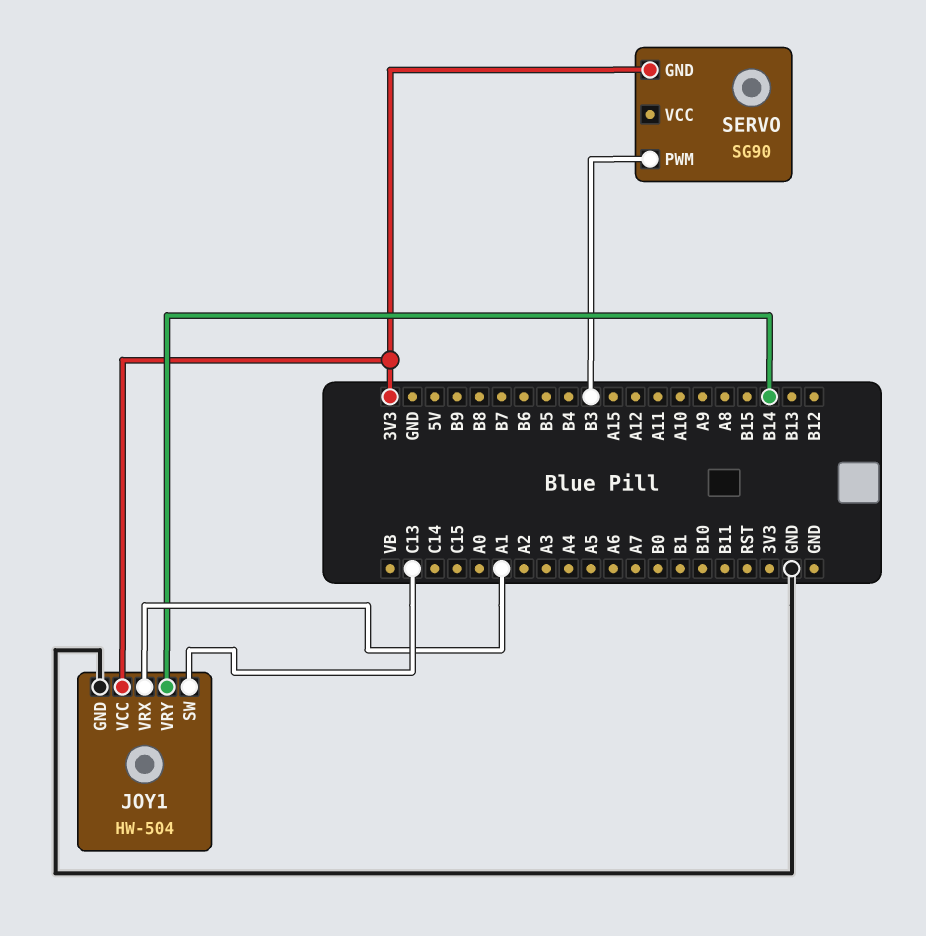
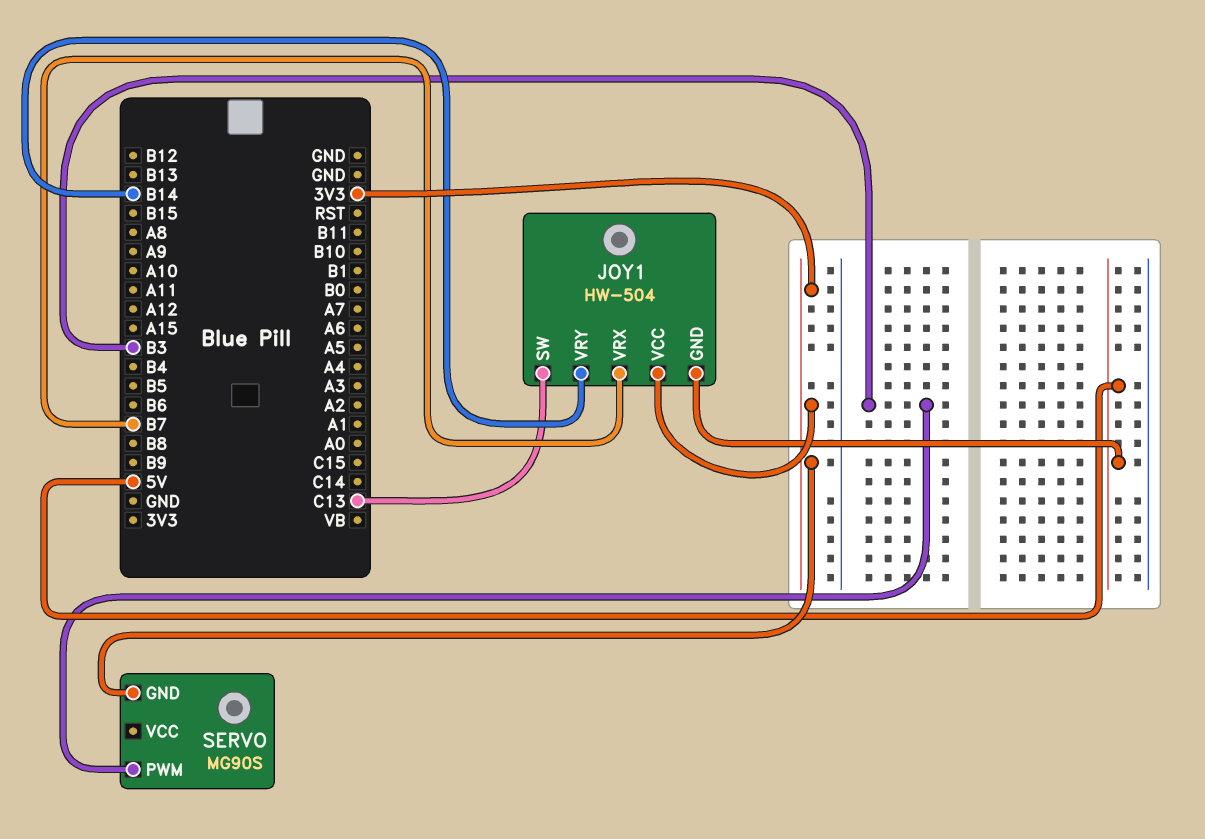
JOY1 pin GND: GND -> 5V
JOY1 pin VRX: A1 -> B7
SERVO: SG90 -> MG90S

